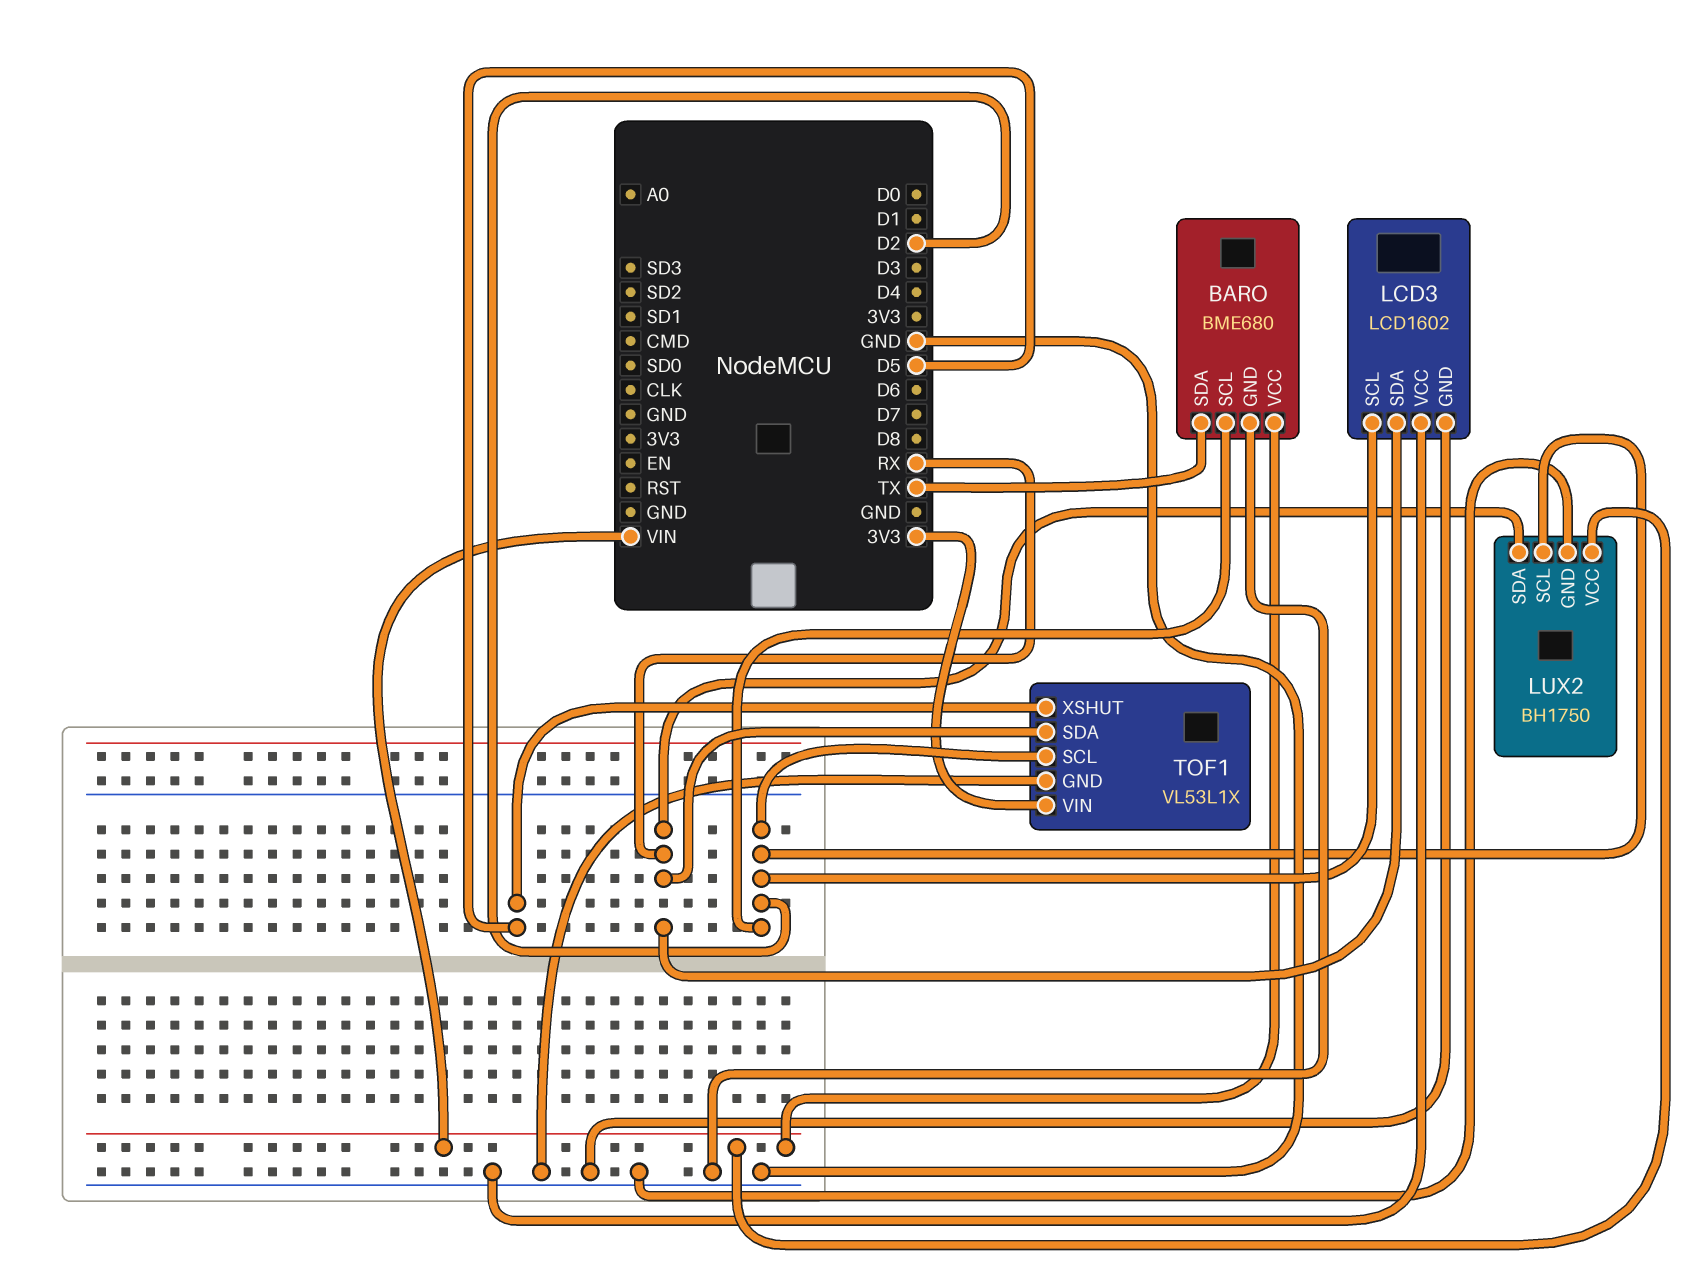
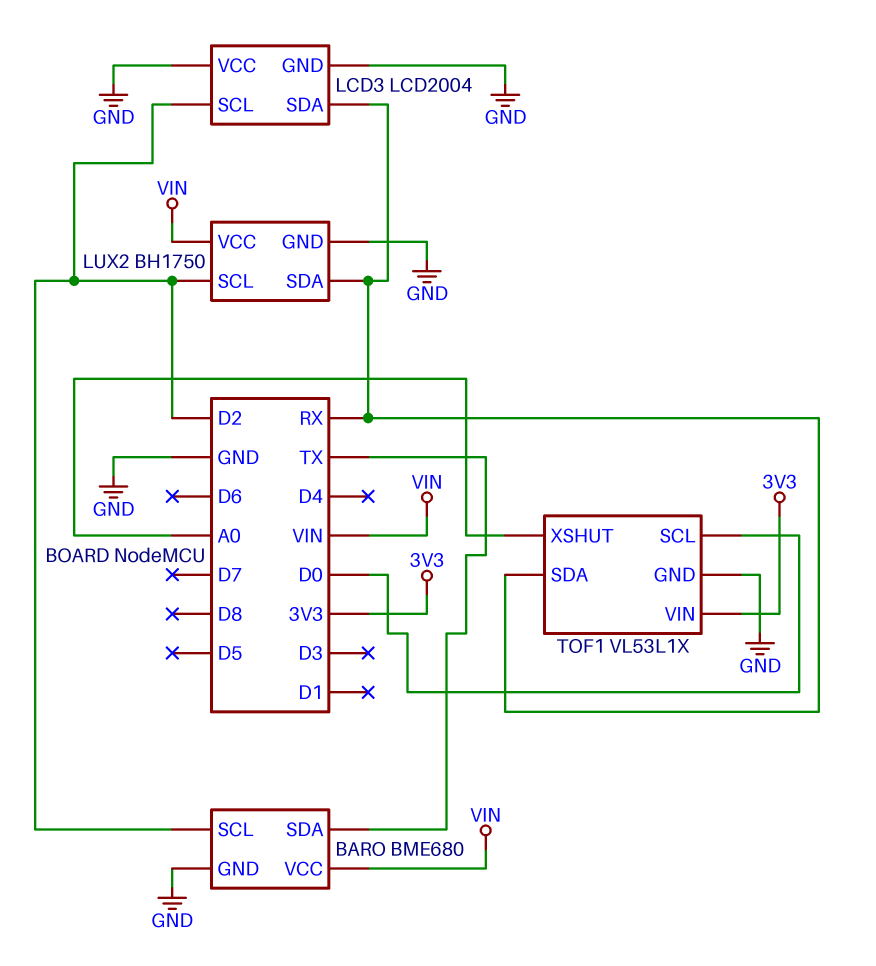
LCD3: LCD1602 -> LCD2004
TOF1 pin SCL: D2 -> D0
TOF1 pin XSHUT: D5 -> A0

